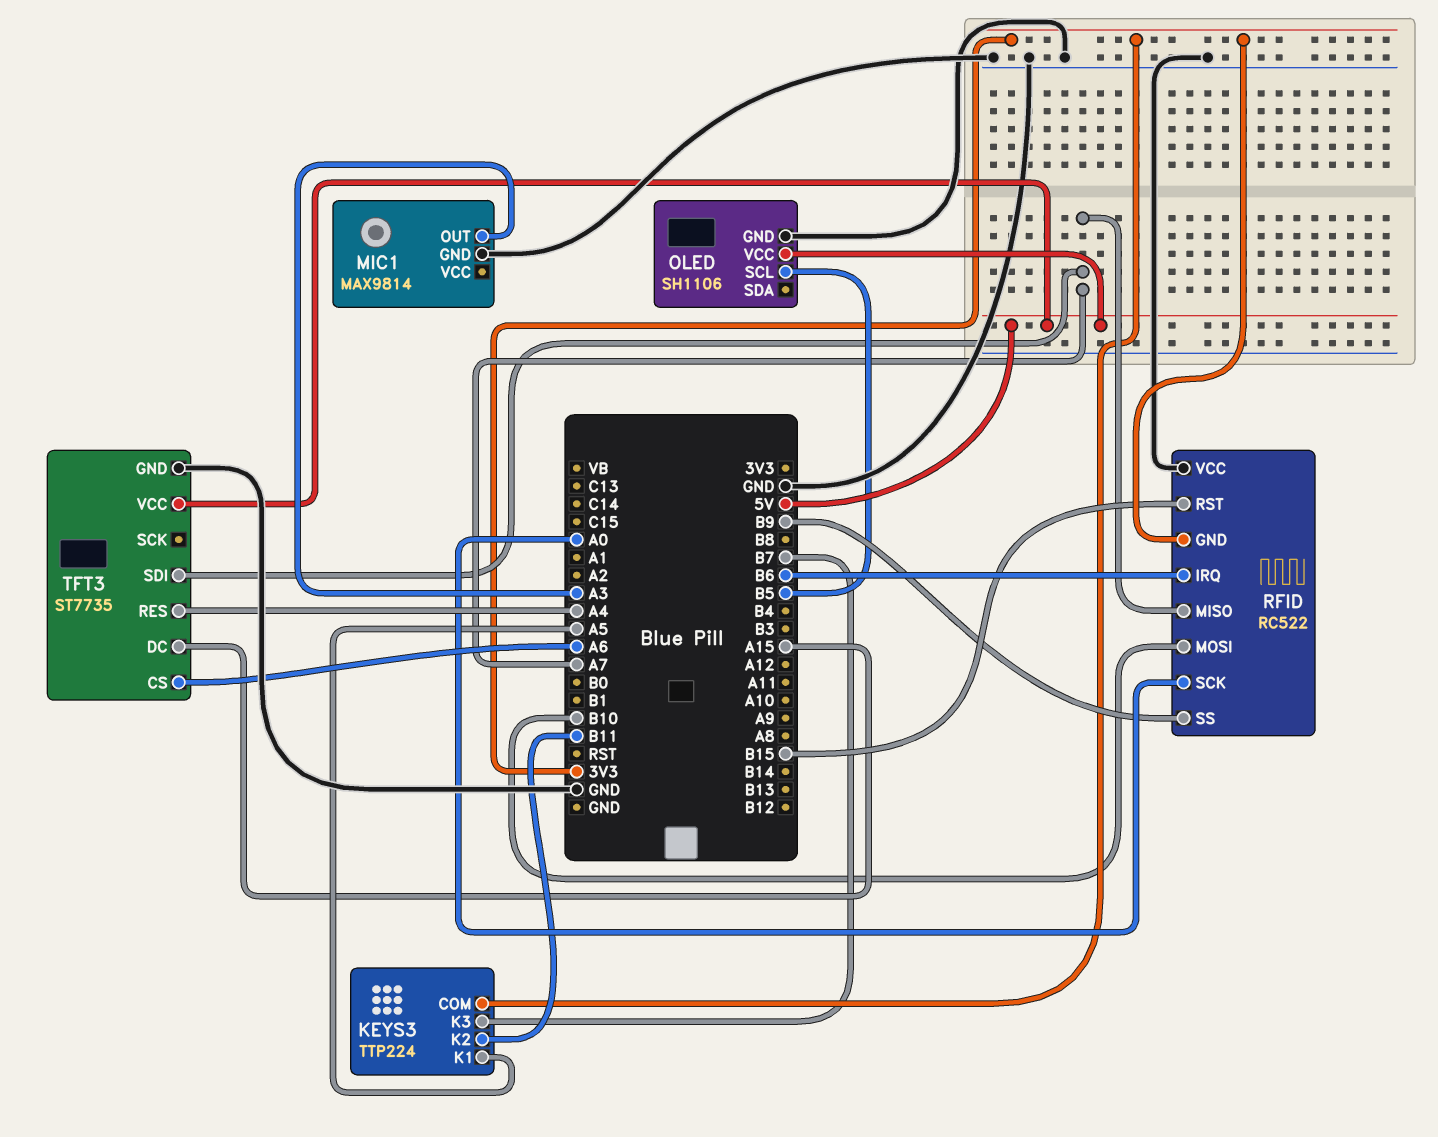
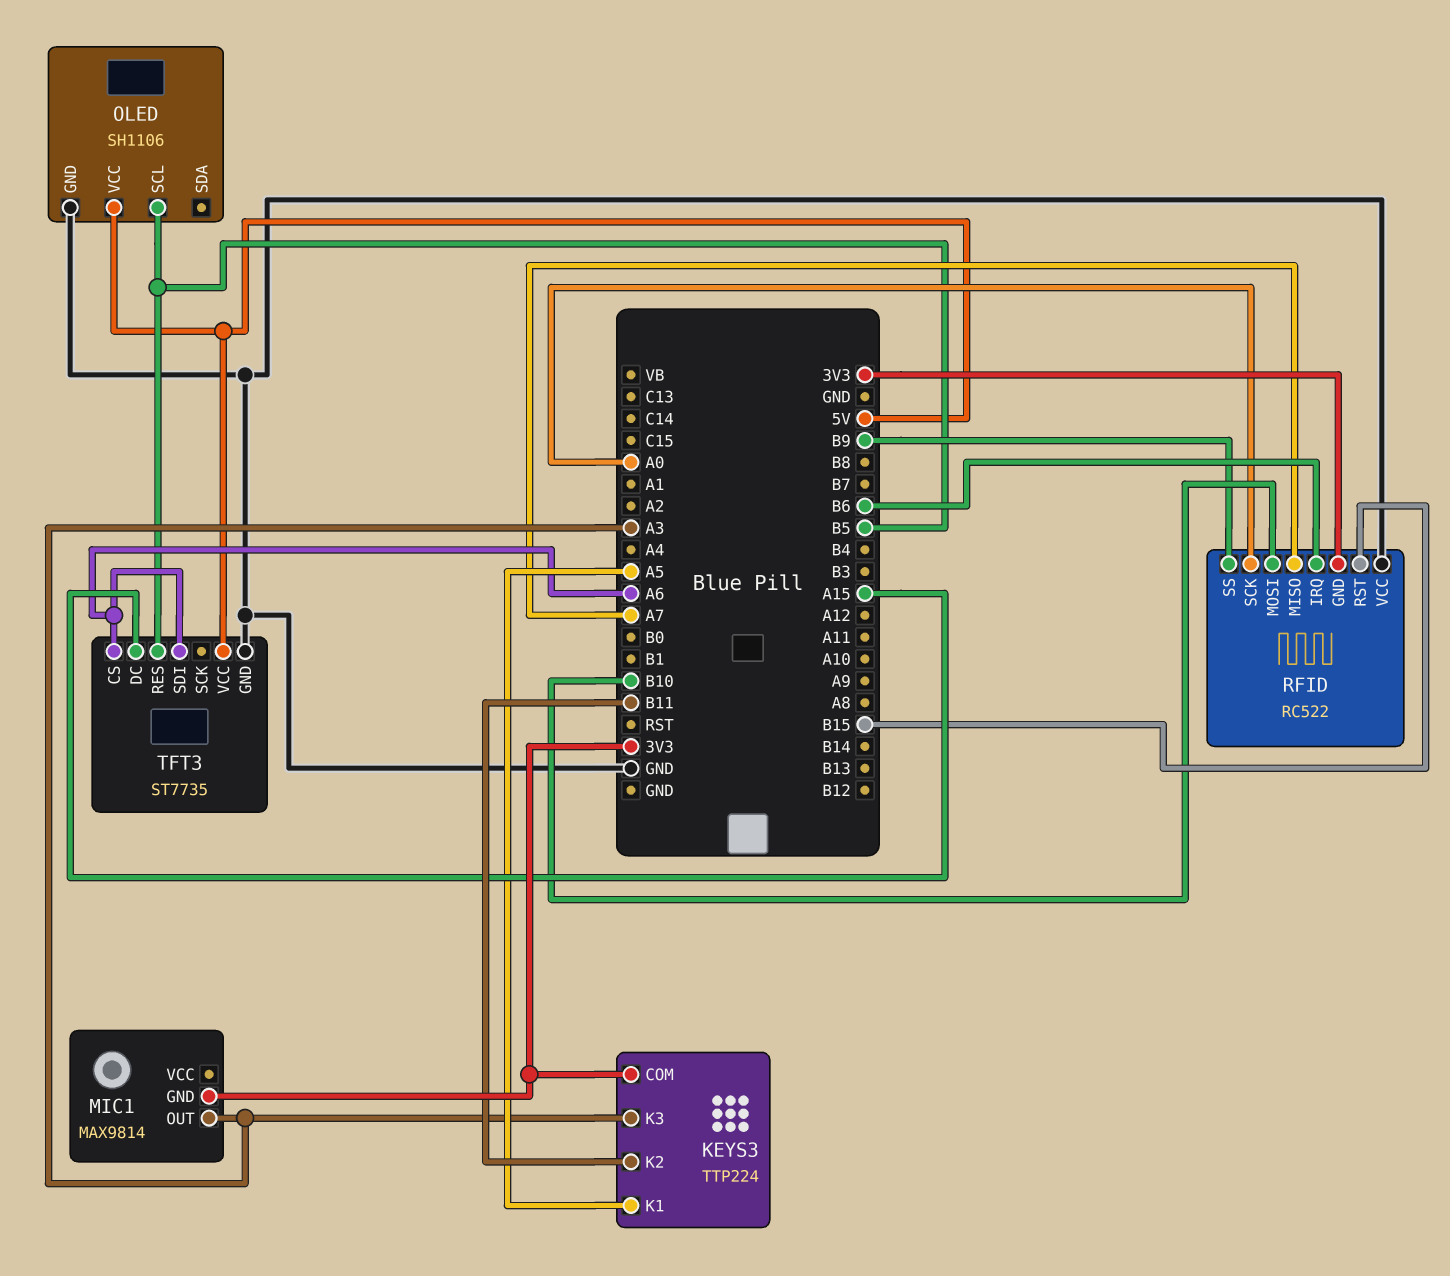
KEYS3 pin K3: B7 -> A3
MIC1 pin GND: GND -> 3V3
TFT3 pin RES: A4 -> B5
TFT3 pin SDI: A7 -> A6

